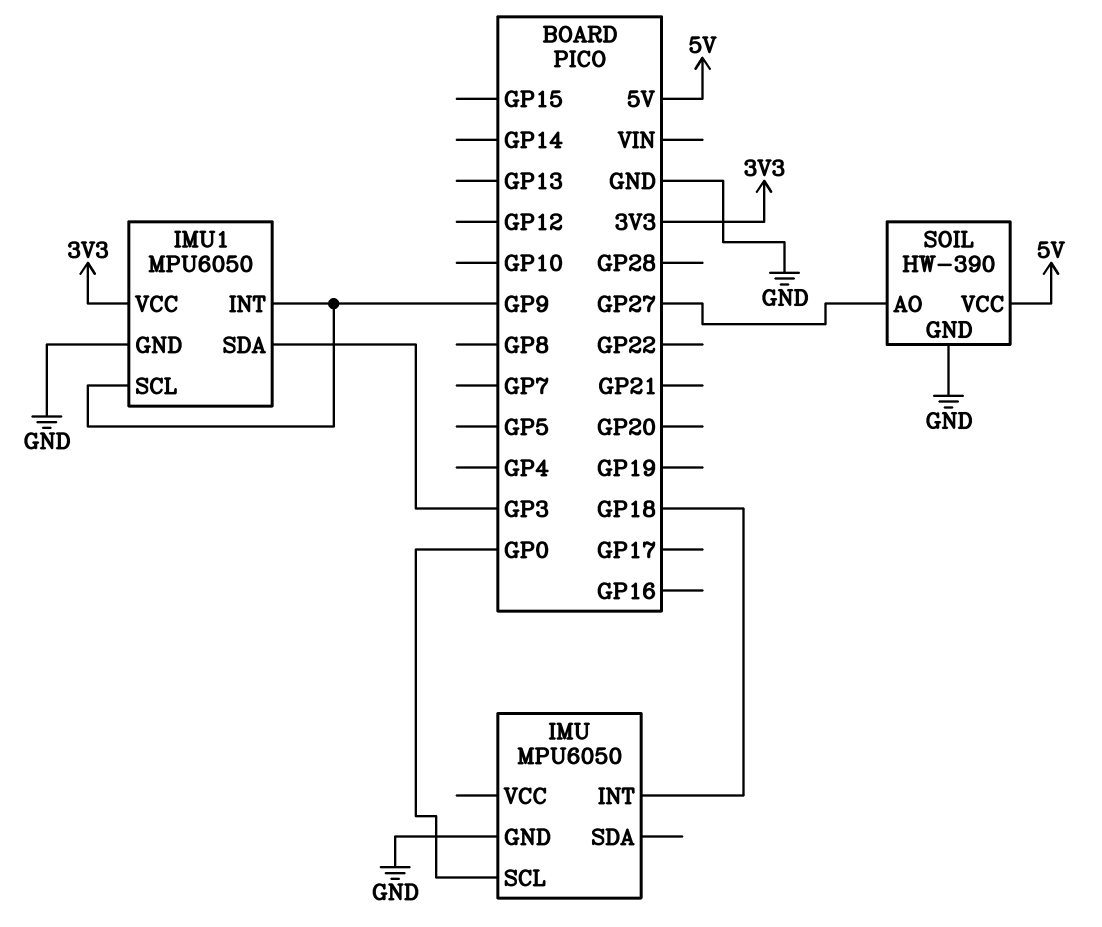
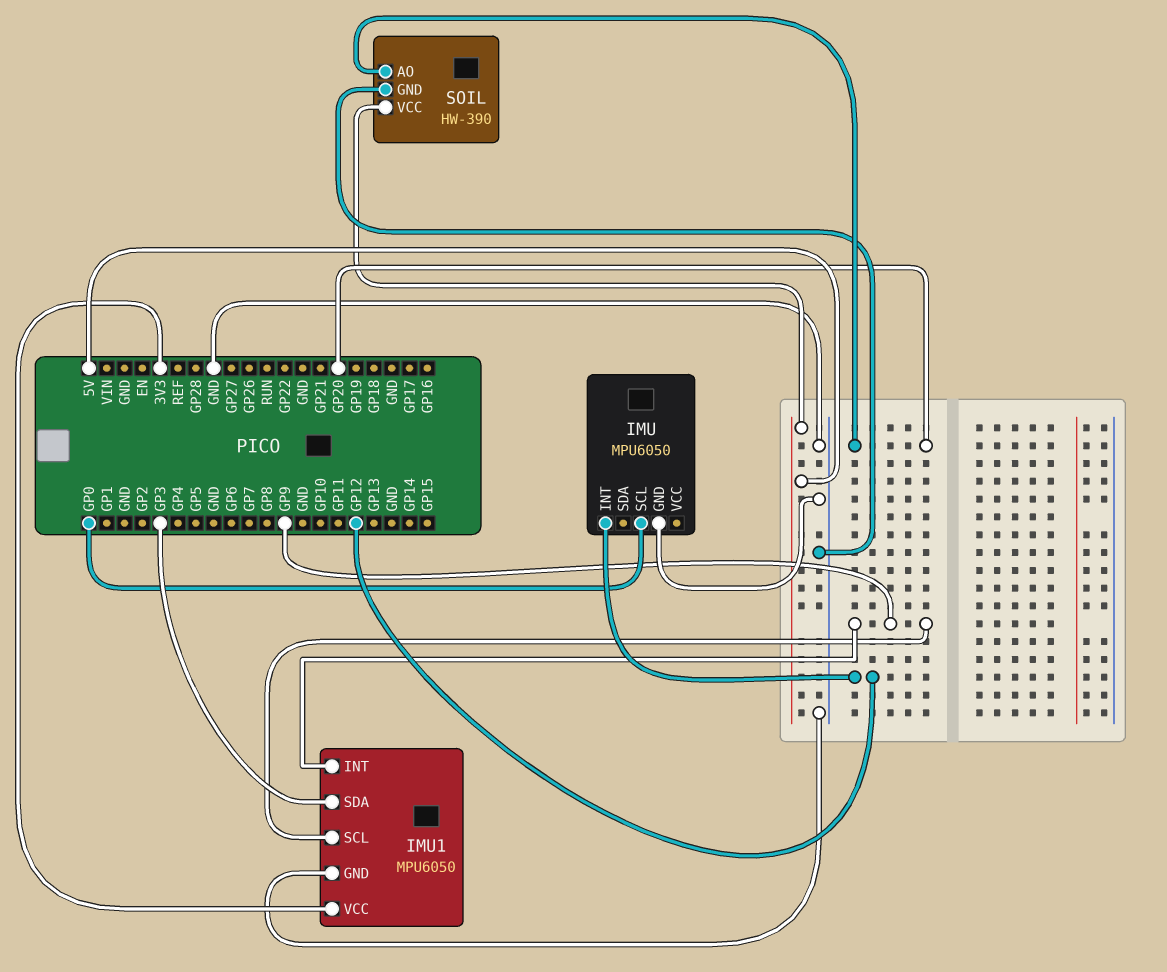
IMU pin INT: GP18 -> GP12
SOIL pin AO: GP27 -> GP20

